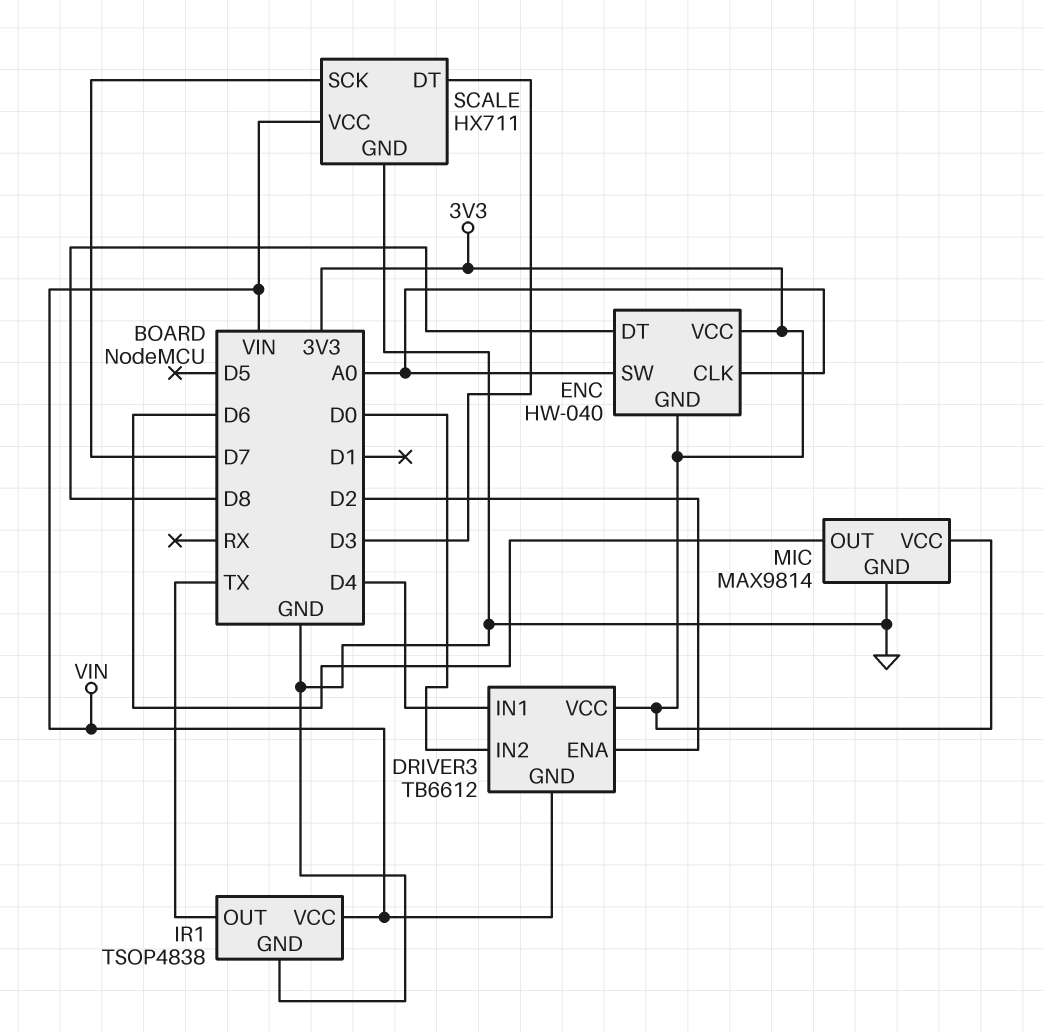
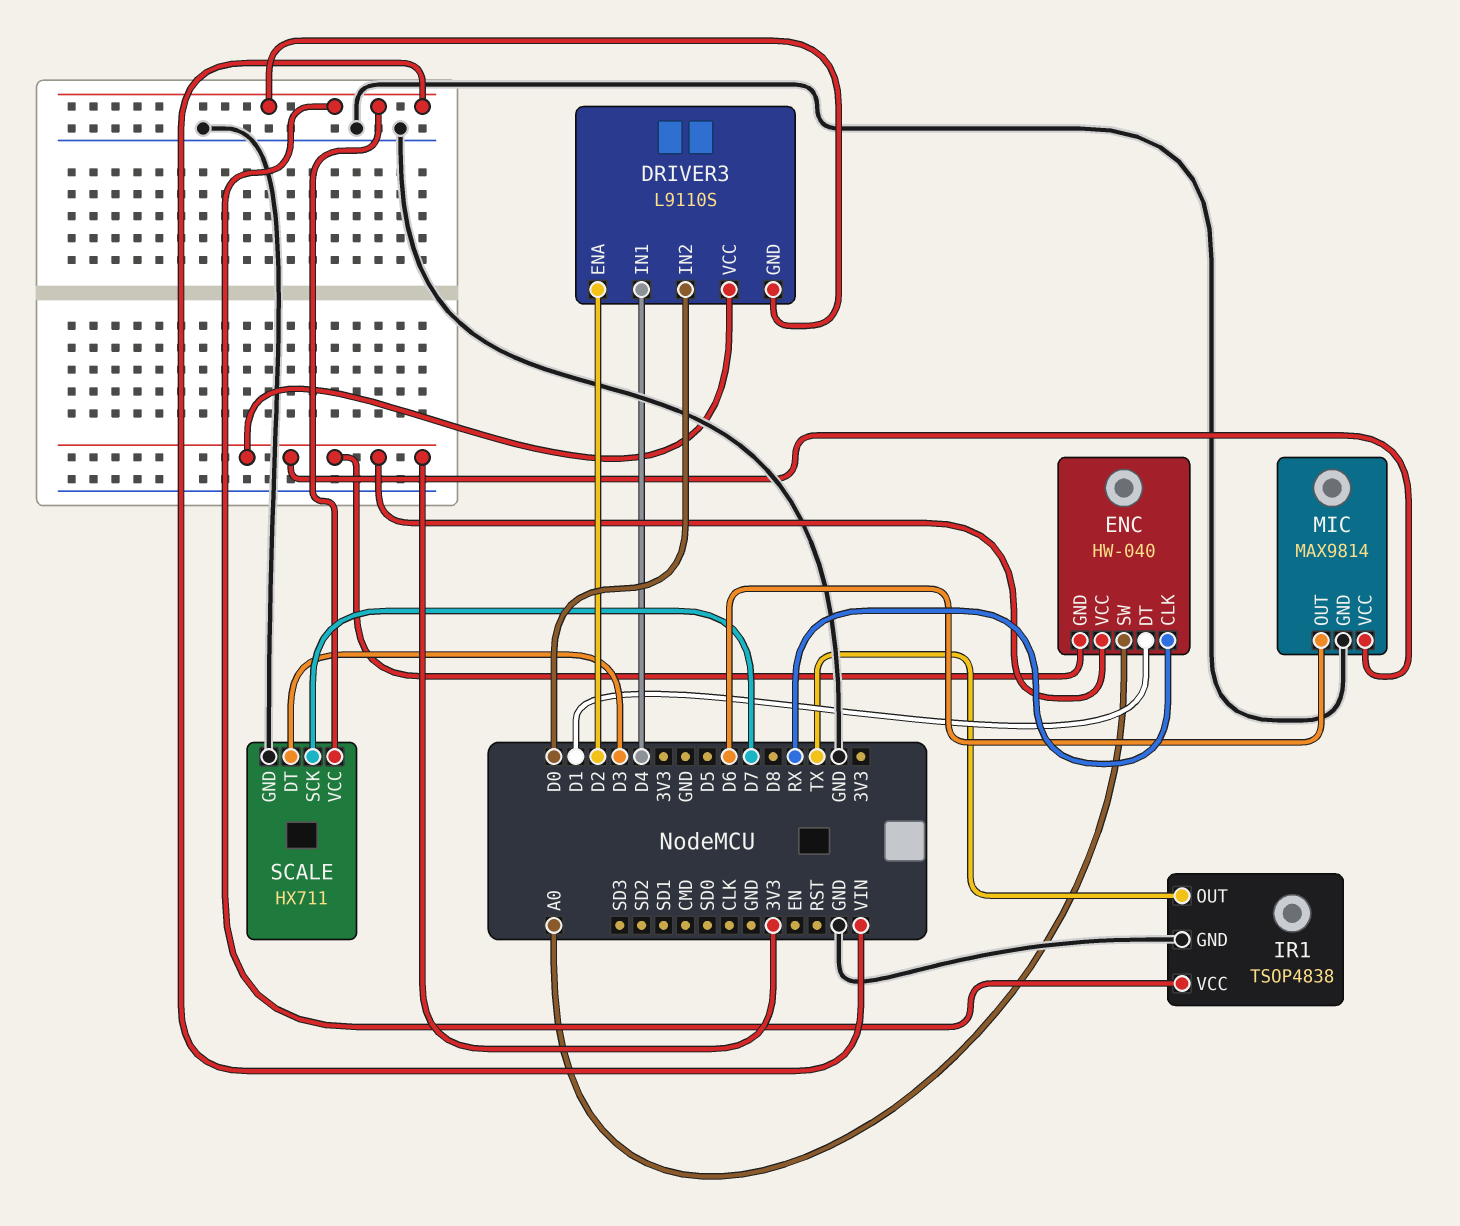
DRIVER3: TB6612 -> L9110S
ENC pin CLK: A0 -> RX
ENC pin DT: D8 -> D1

